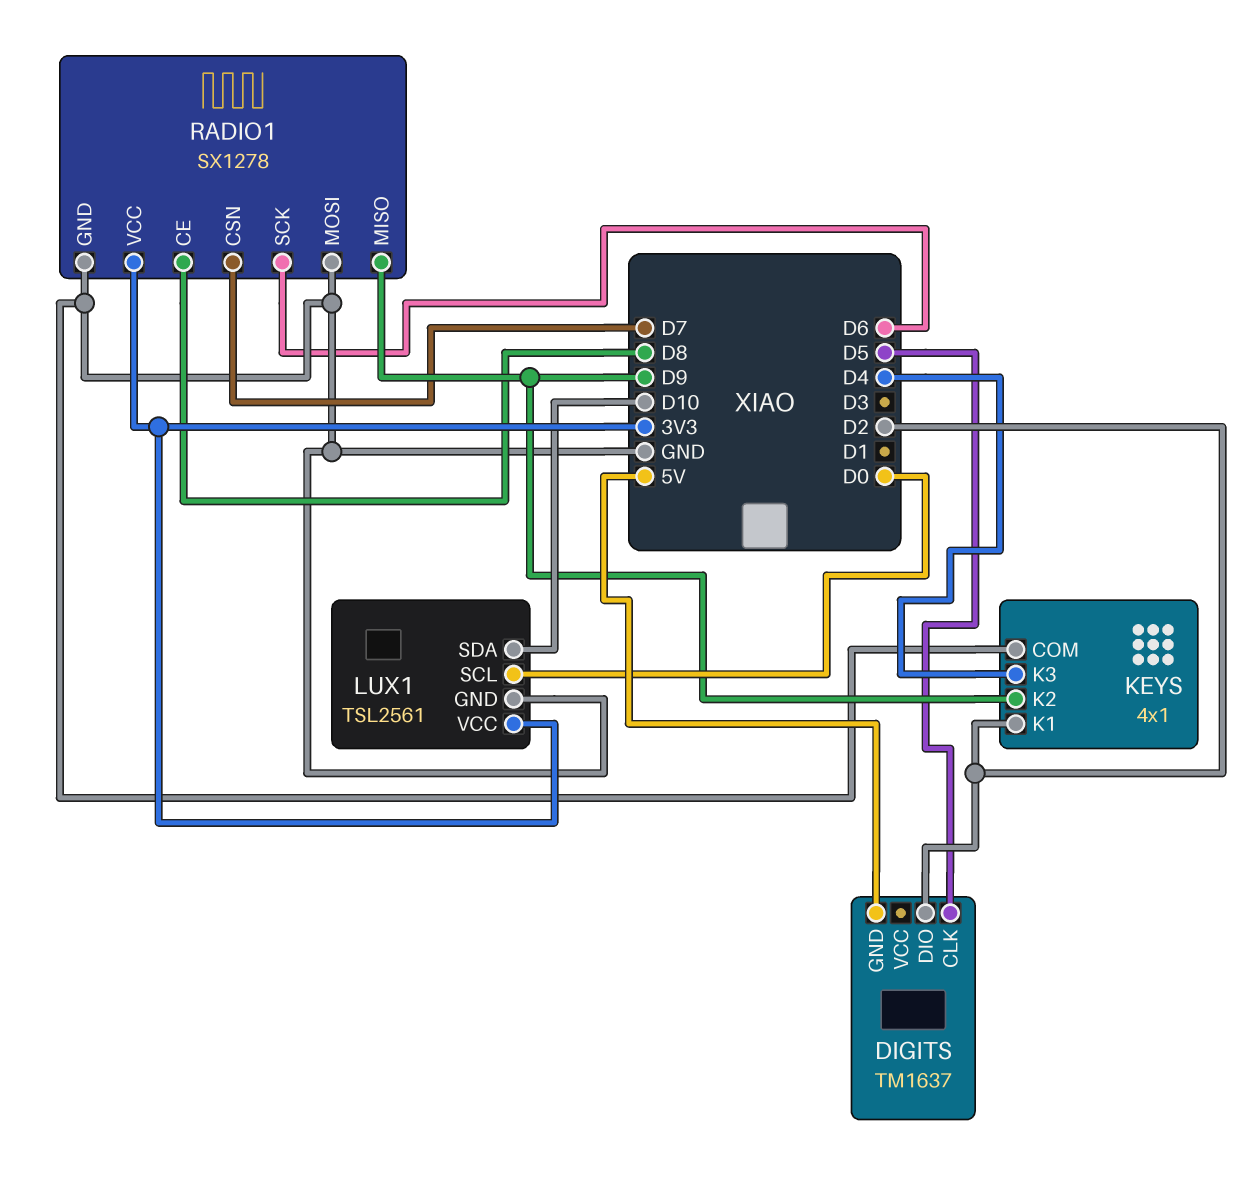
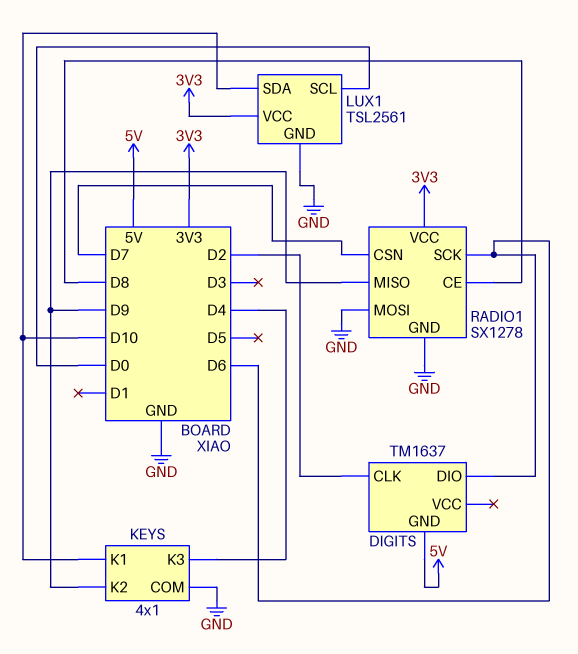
DIGITS pin CLK: D5 -> D2
DIGITS pin DIO: D2 -> D6
KEYS pin K1: D2 -> D10

